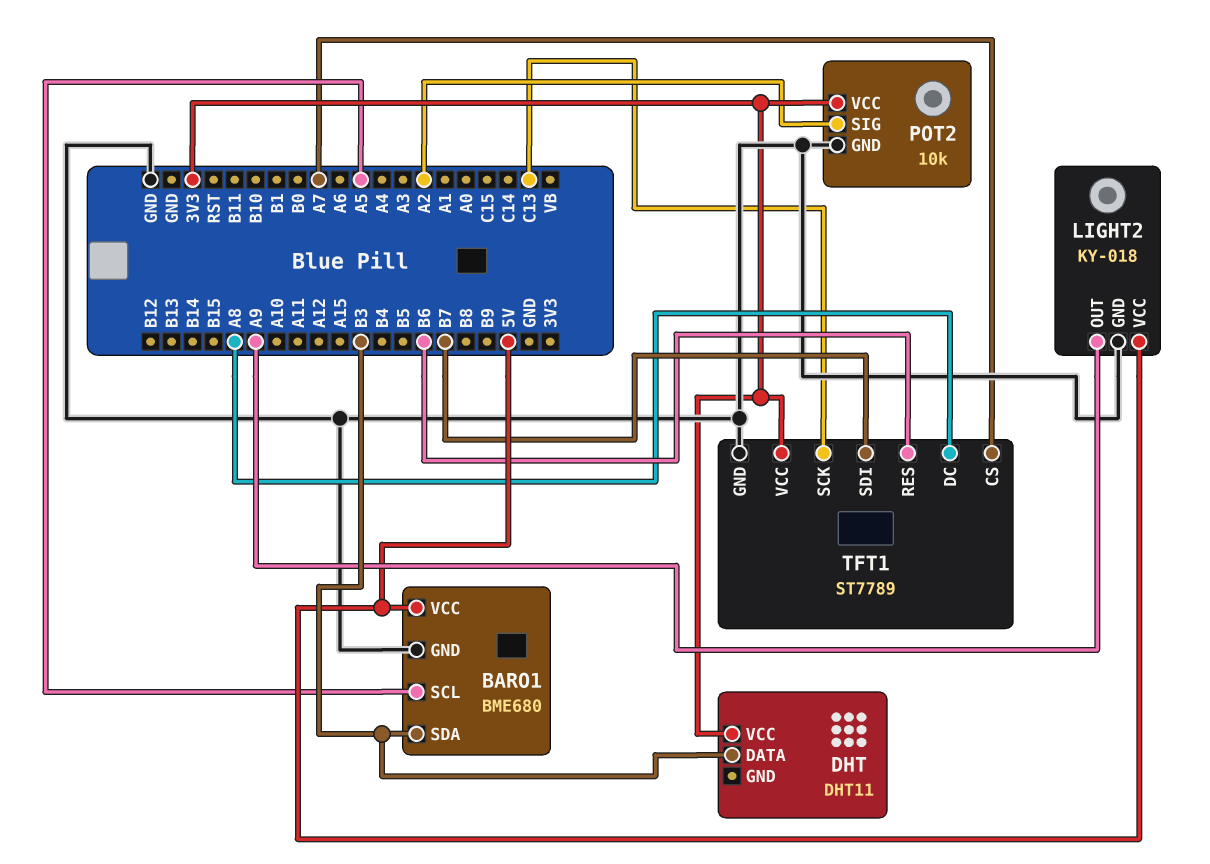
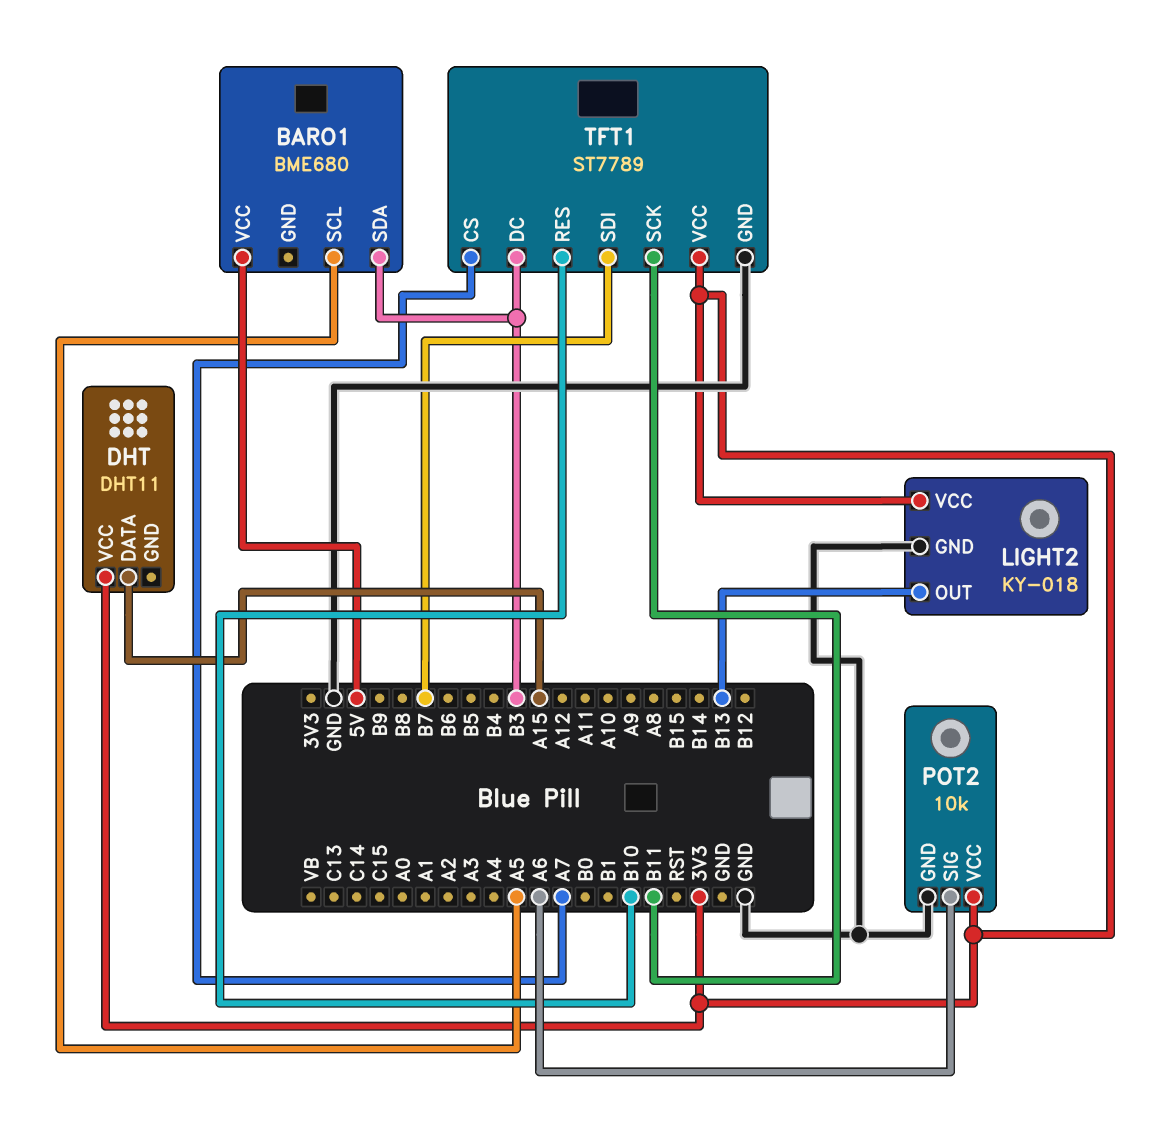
BARO1 pin GND: GND -> none
DHT pin DATA: B3 -> A15
LIGHT2 pin OUT: A9 -> B13
LIGHT2 pin VCC: 5V -> 3V3
POT2 pin SIG: A2 -> A6
TFT1 pin DC: A8 -> B3
TFT1 pin RES: B6 -> B10
TFT1 pin SCK: C13 -> B11

